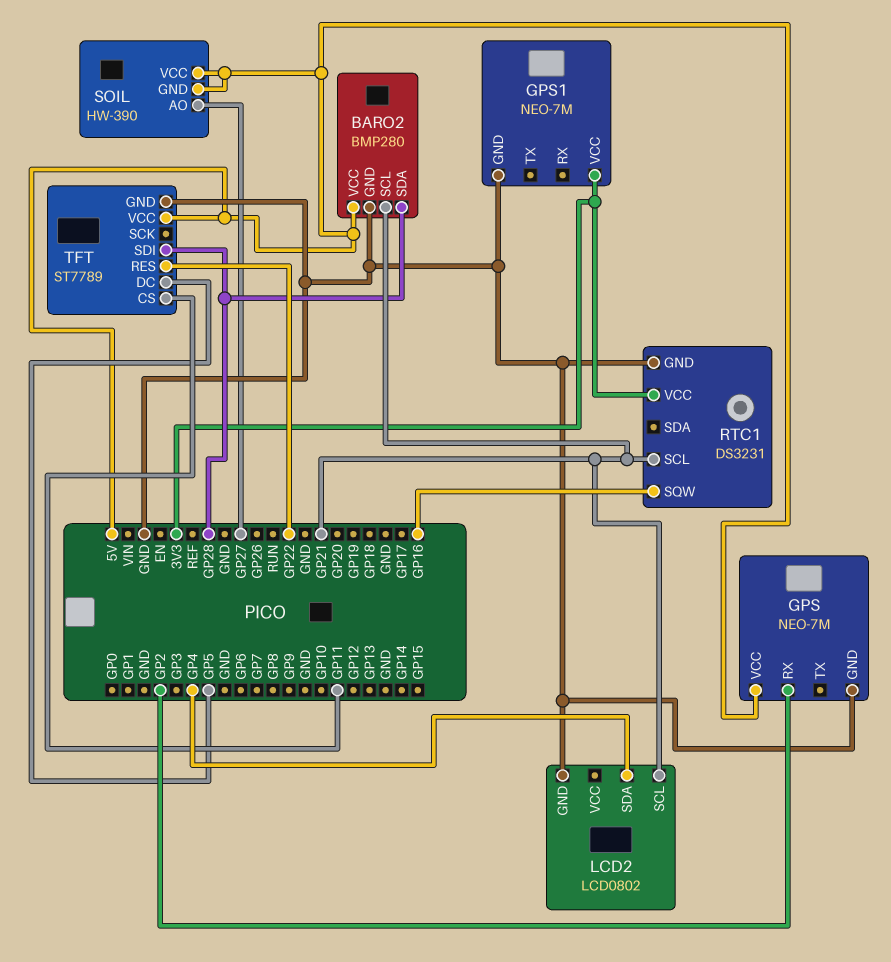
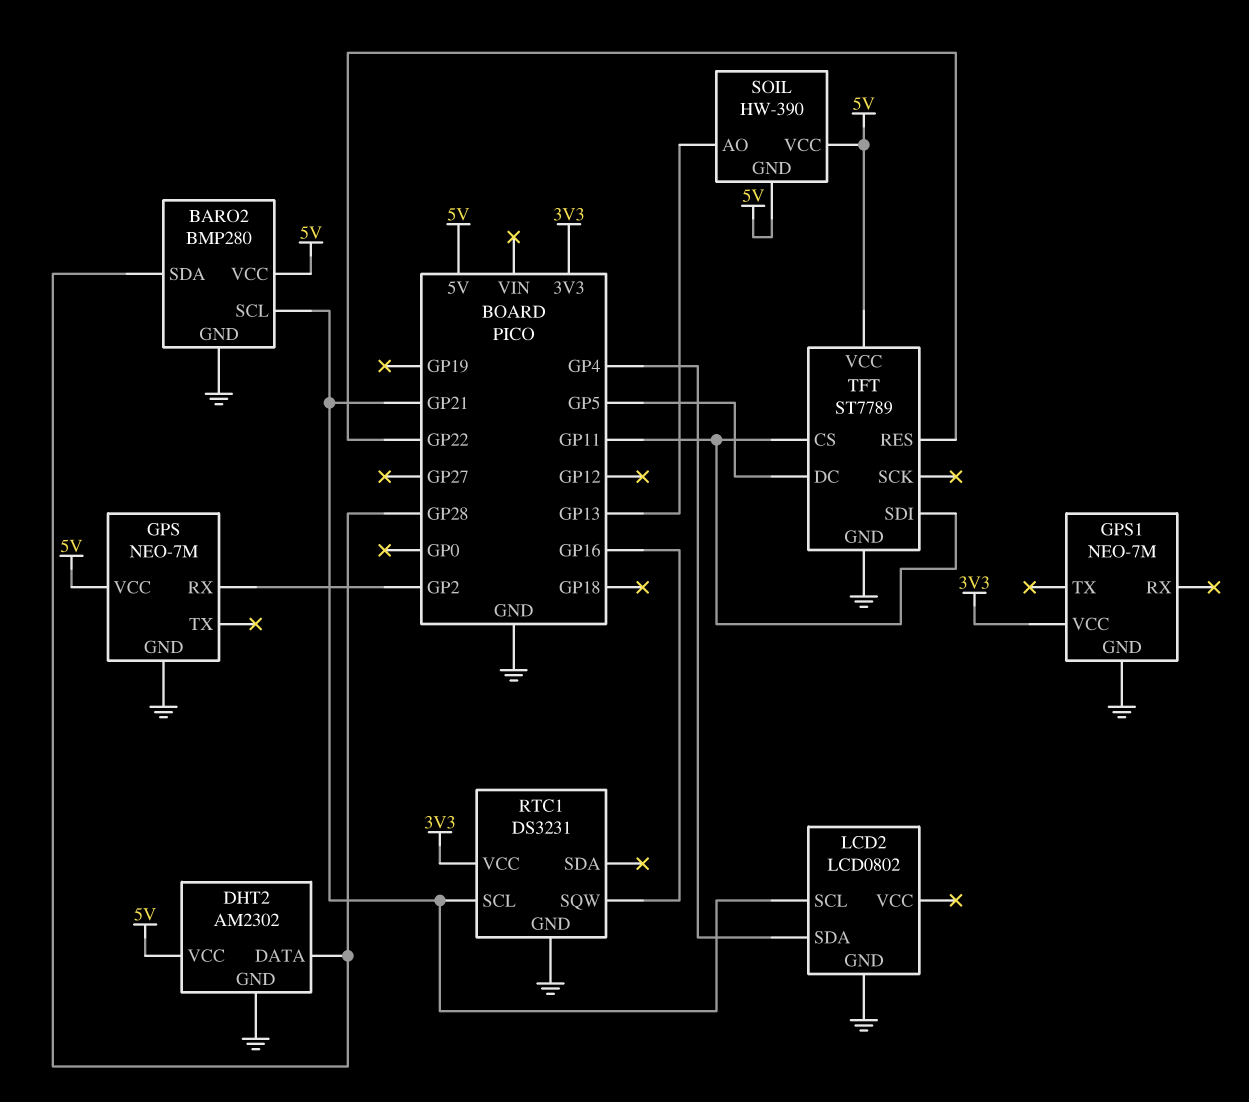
DHT2: none -> AM2302
DHT2 pin DATA: none -> GP28
DHT2 pin GND: none -> GND
DHT2 pin VCC: none -> 5V
SOIL pin AO: GP27 -> GP13
TFT pin SDI: GP28 -> GP11

